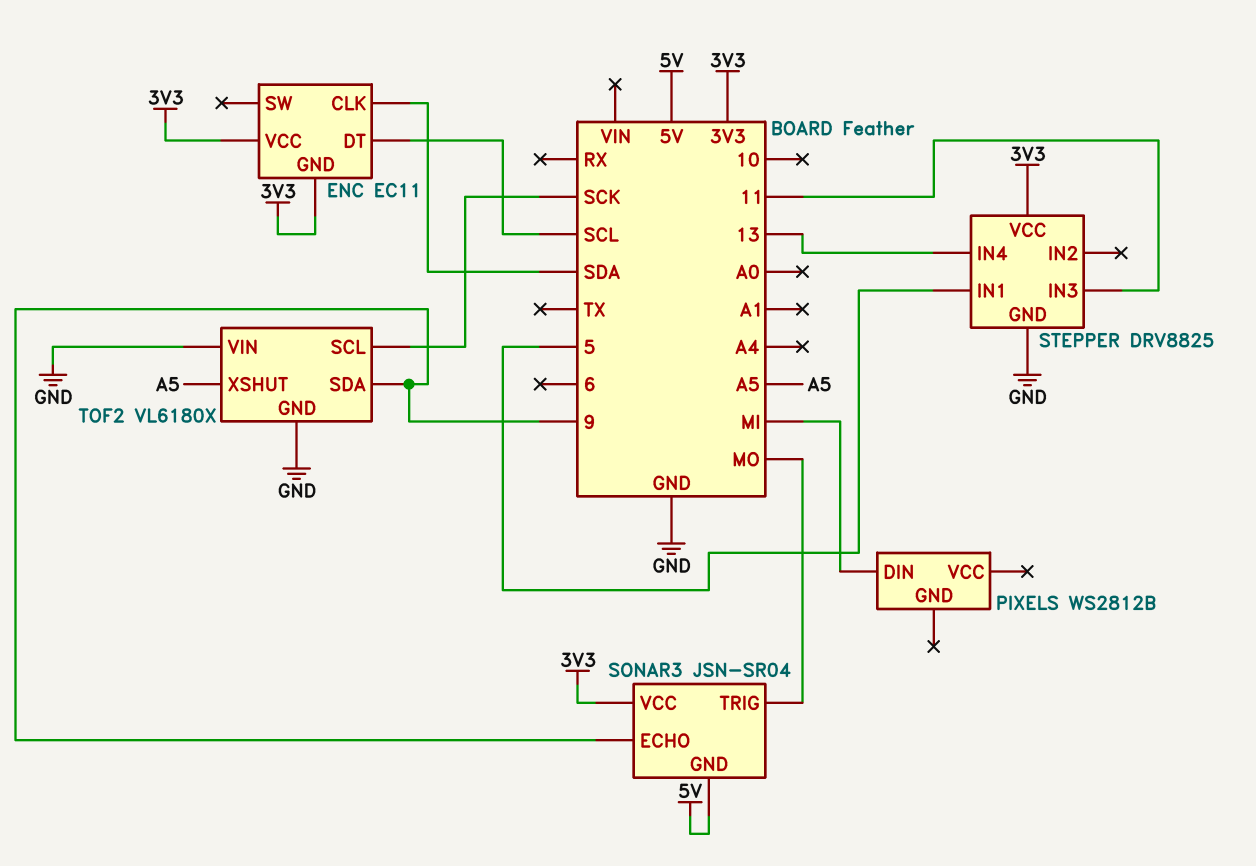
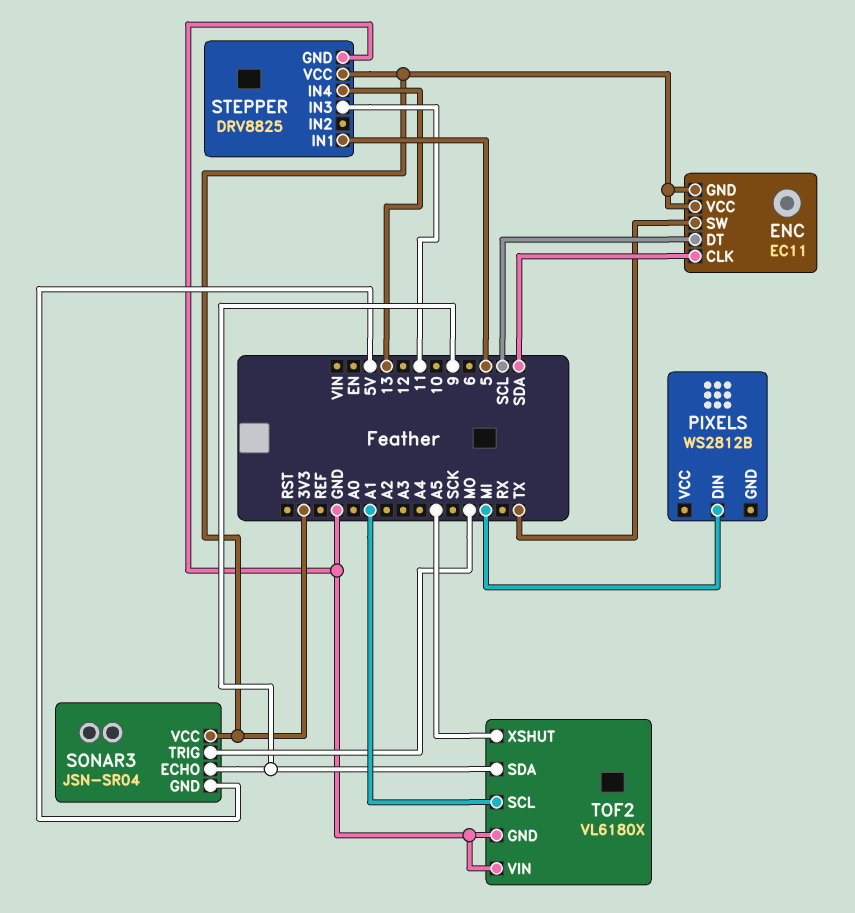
ENC pin SW: none -> TX
TOF2 pin SCL: SCK -> A1

